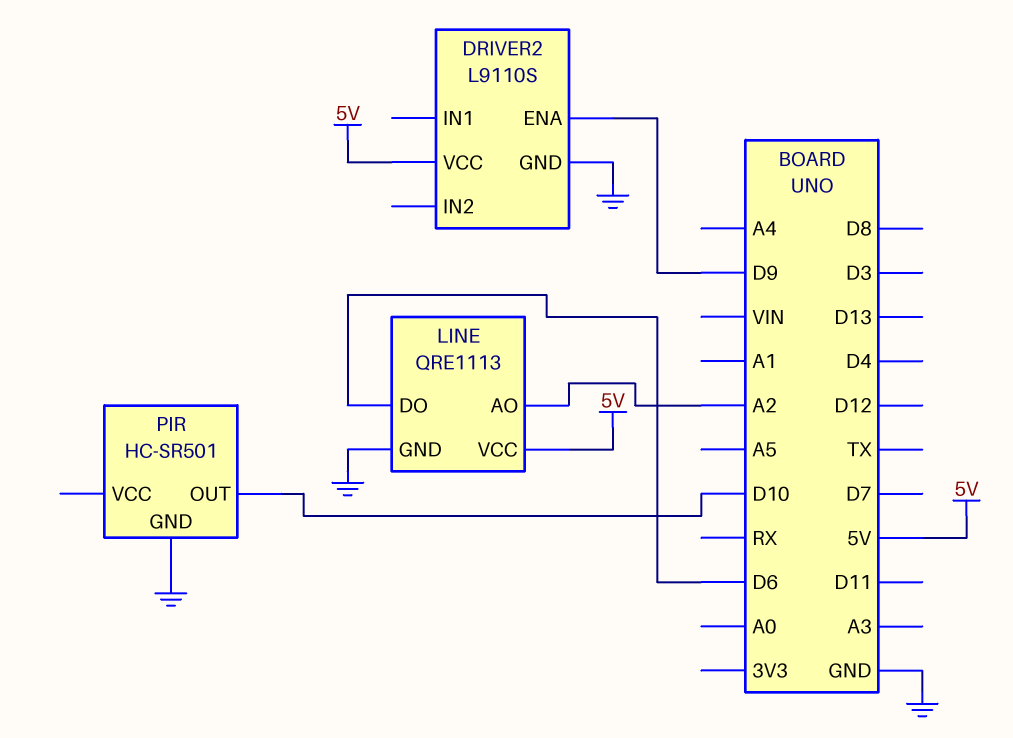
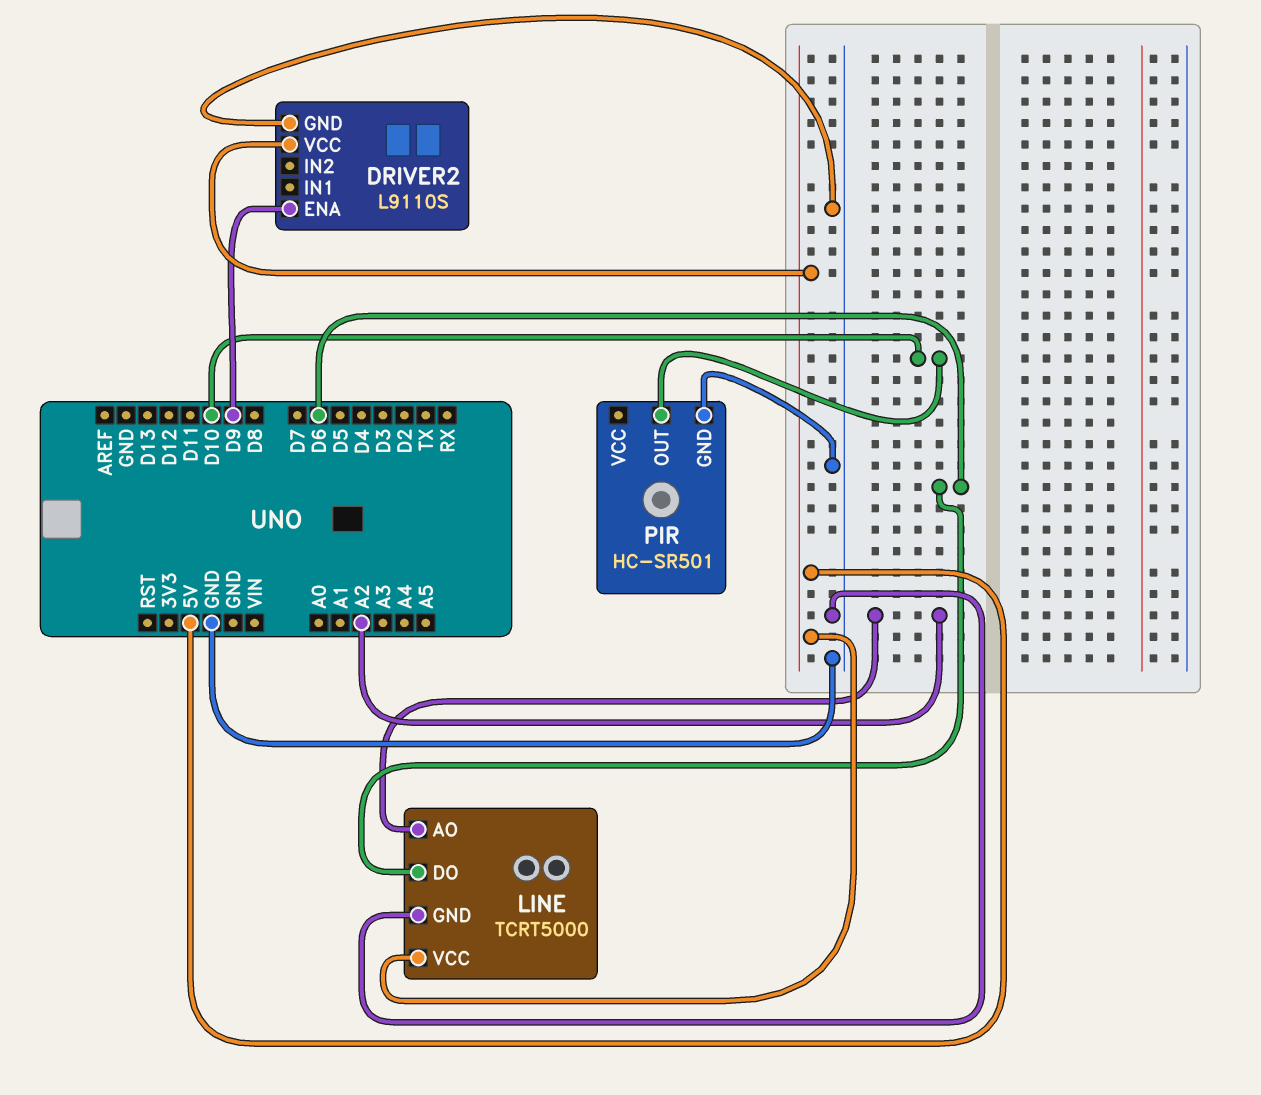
LINE: QRE1113 -> TCRT5000

